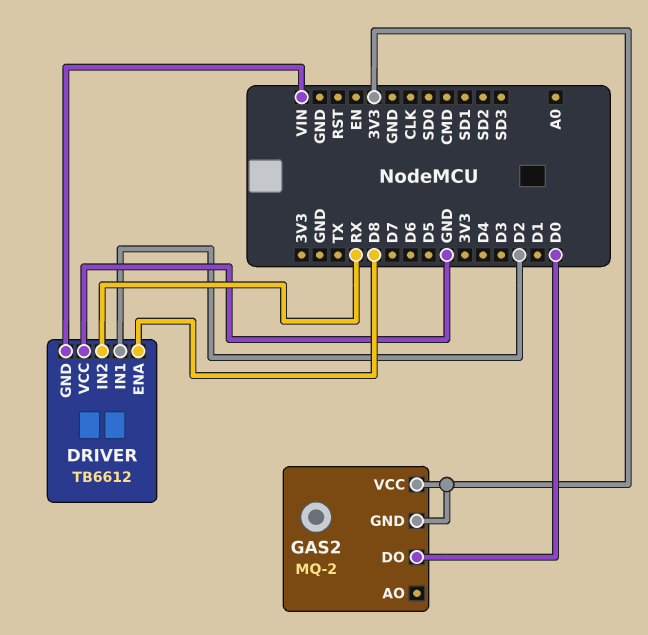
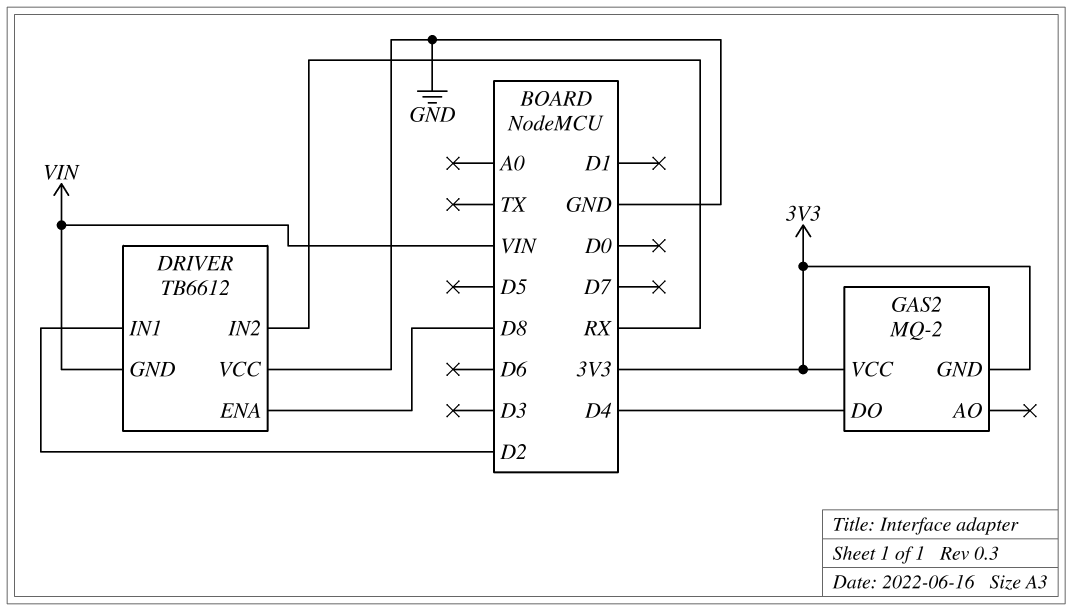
GAS2 pin DO: D0 -> D4

